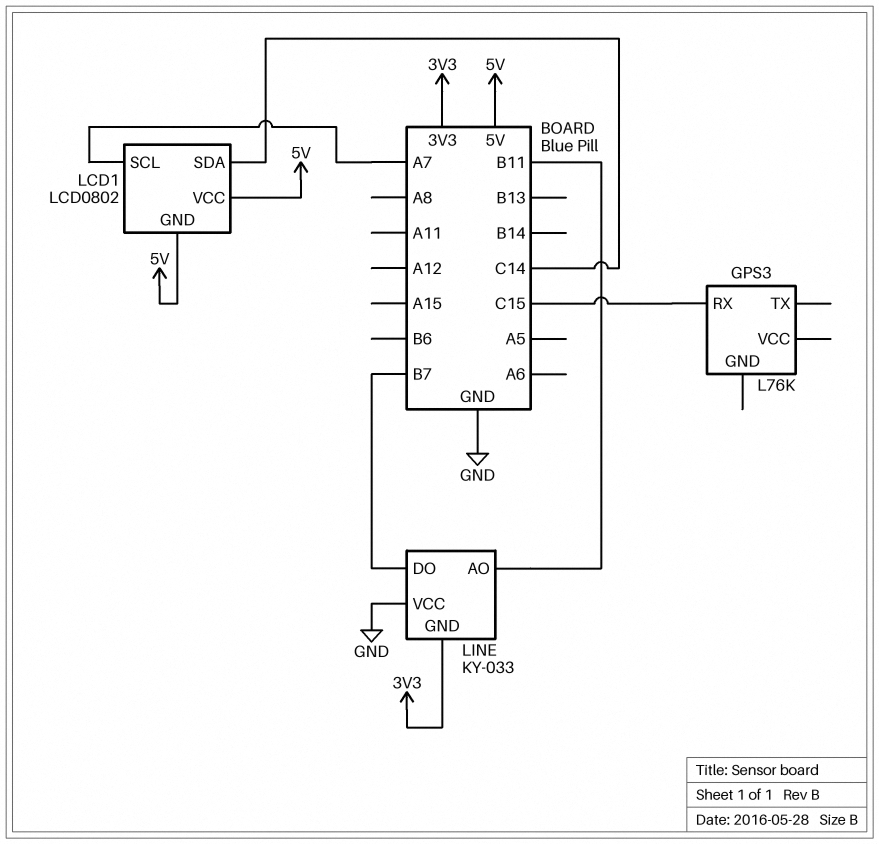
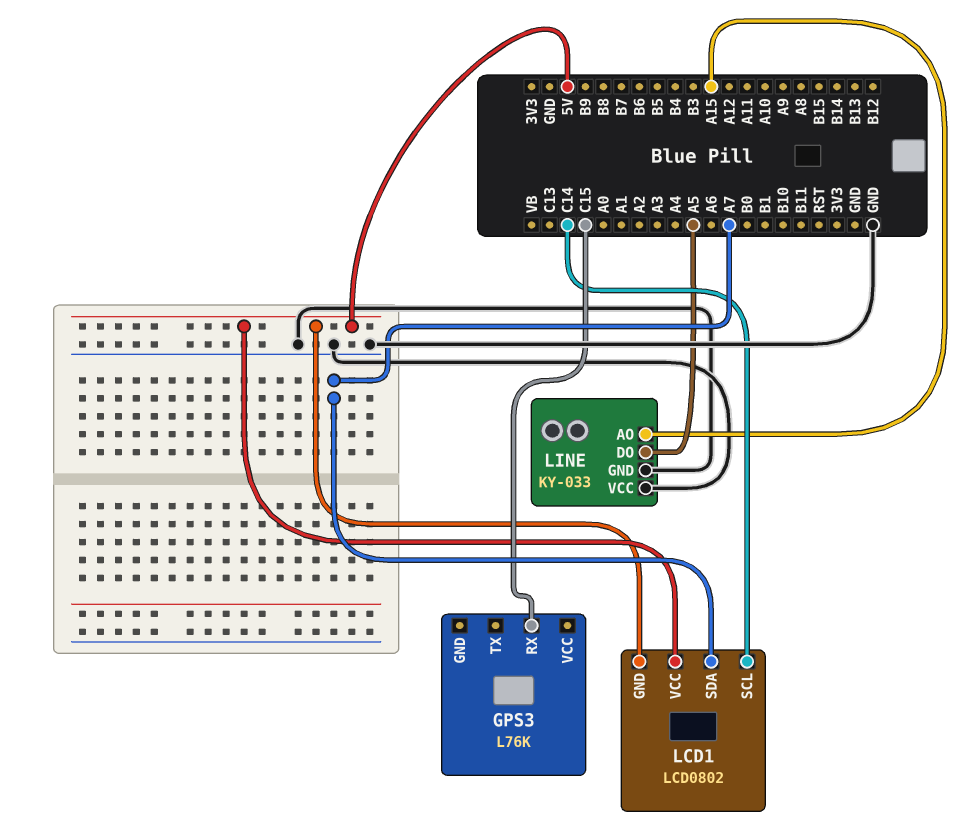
LCD1 pin SCL: A7 -> C14
LCD1 pin SDA: C14 -> A7
LINE pin AO: B11 -> A15
LINE pin DO: B7 -> A5
LINE pin GND: 3V3 -> GND

